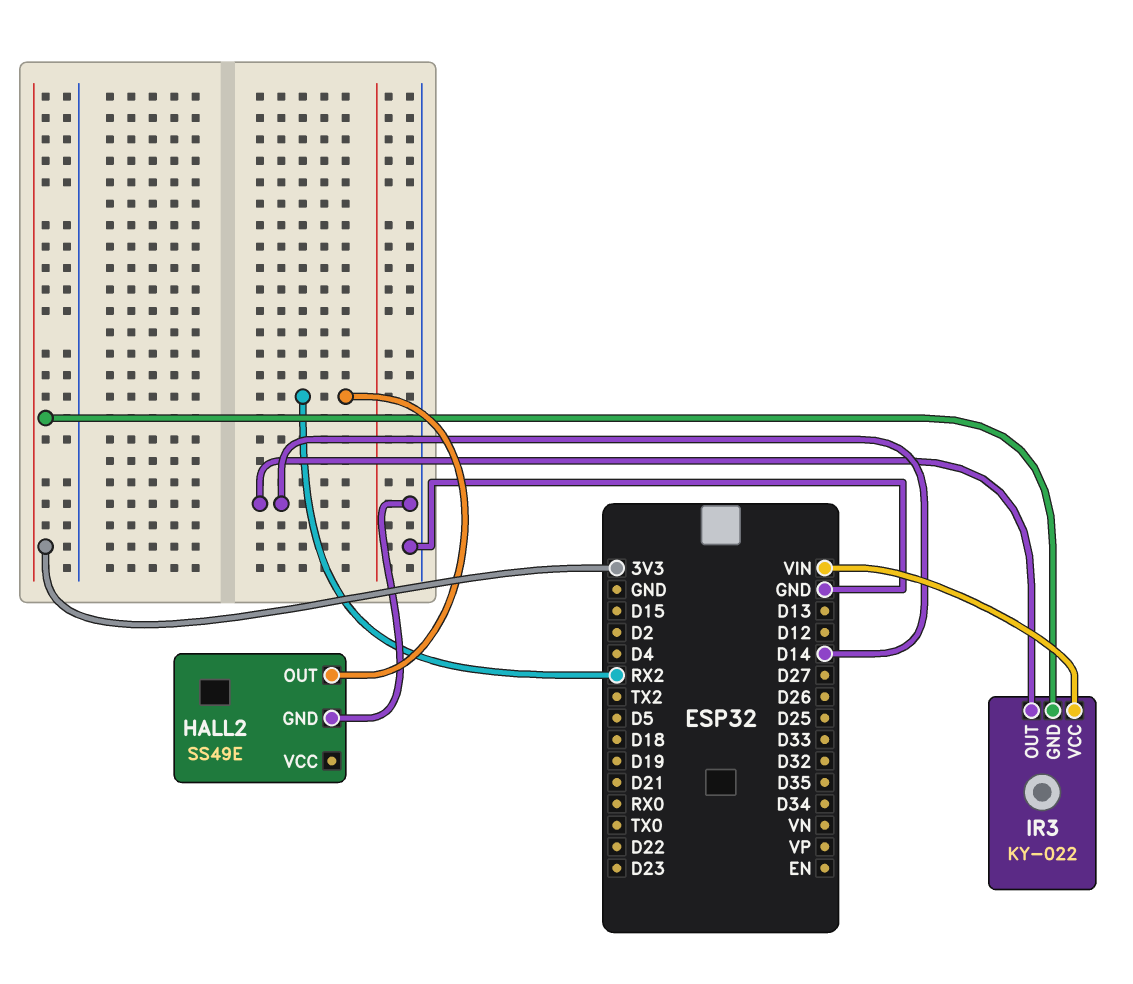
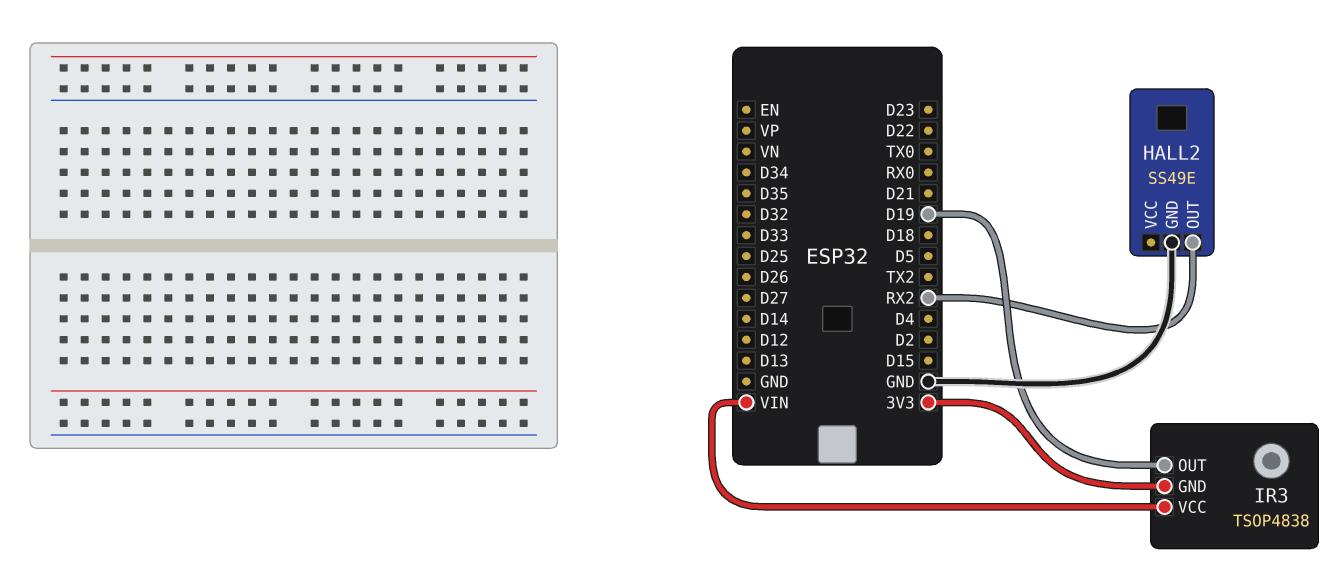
IR3: KY-022 -> TSOP4838
IR3 pin OUT: D14 -> D19

